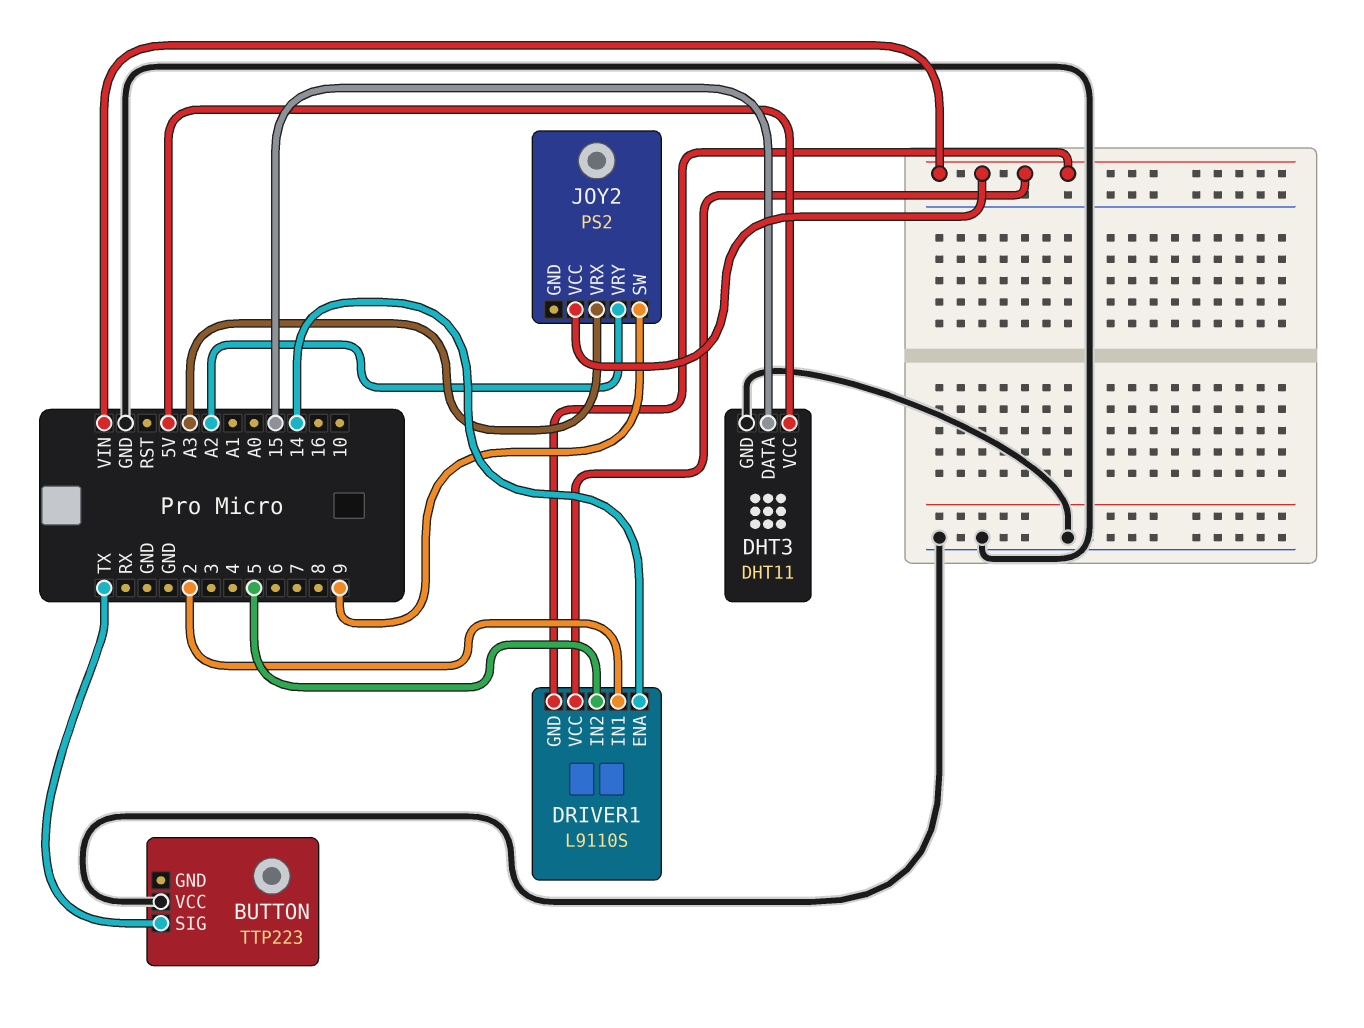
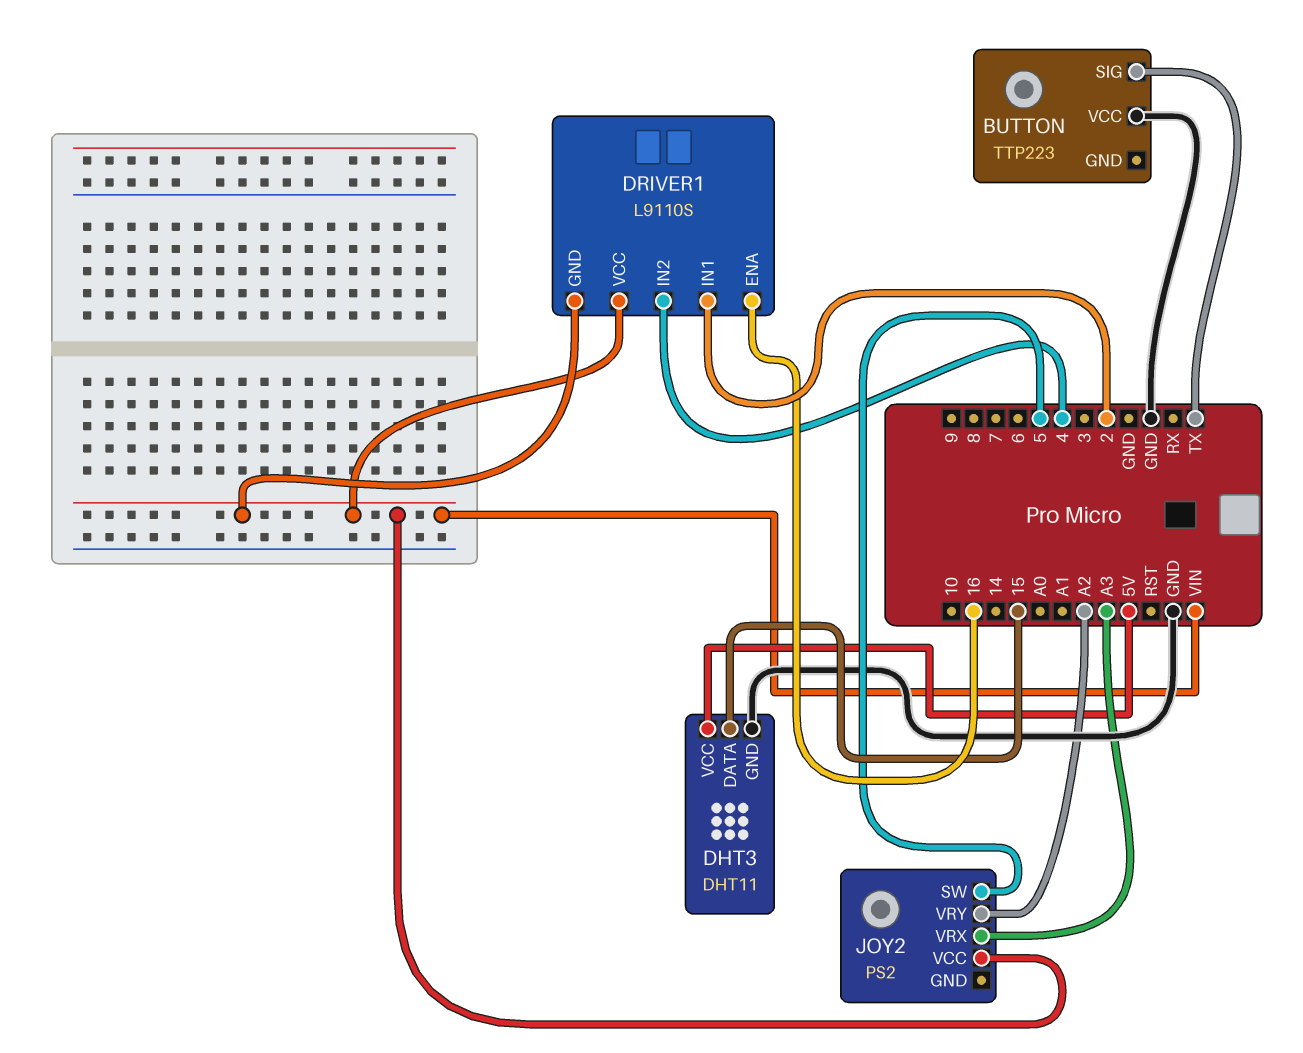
DRIVER1 pin ENA: 14 -> 16
DRIVER1 pin IN2: 5 -> 4
JOY2 pin SW: 9 -> 5

